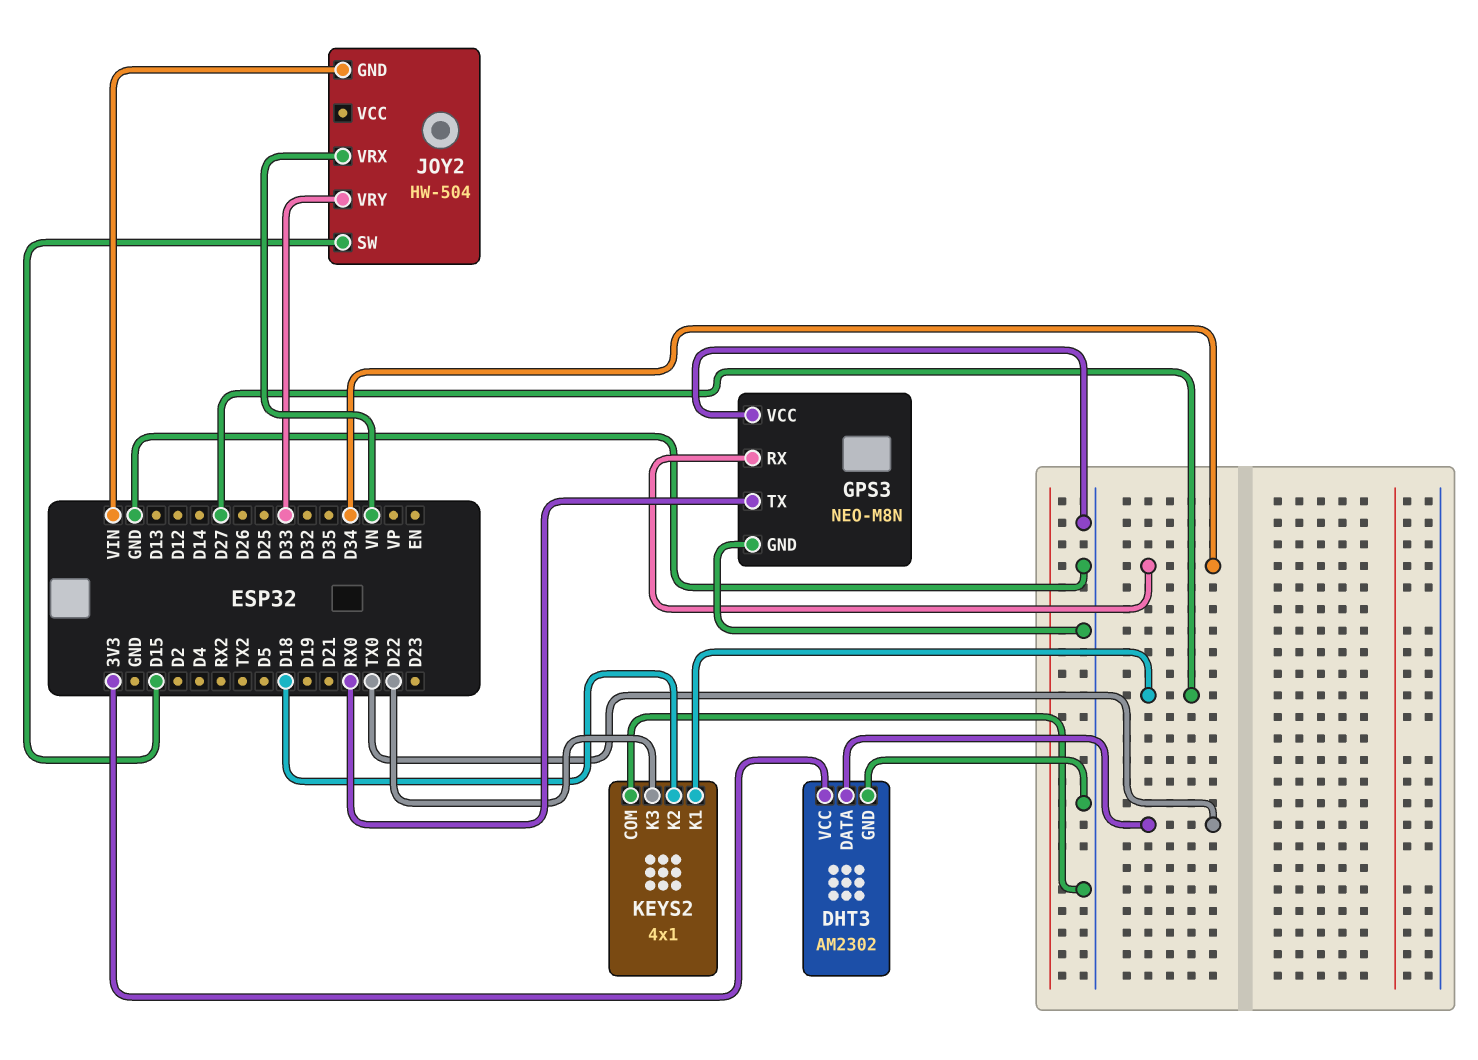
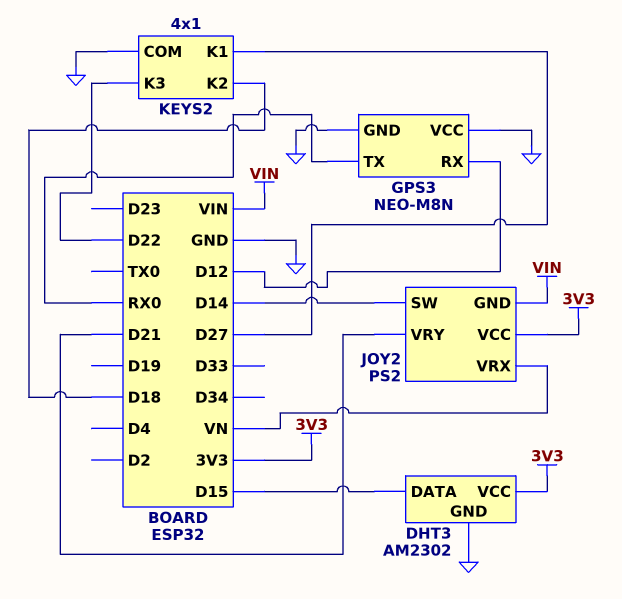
DHT3 pin DATA: TX0 -> D15
GPS3 pin RX: D34 -> D12
JOY2: HW-504 -> PS2
JOY2 pin SW: D15 -> D14
JOY2 pin VCC: none -> 3V3
JOY2 pin VRY: D33 -> D21

